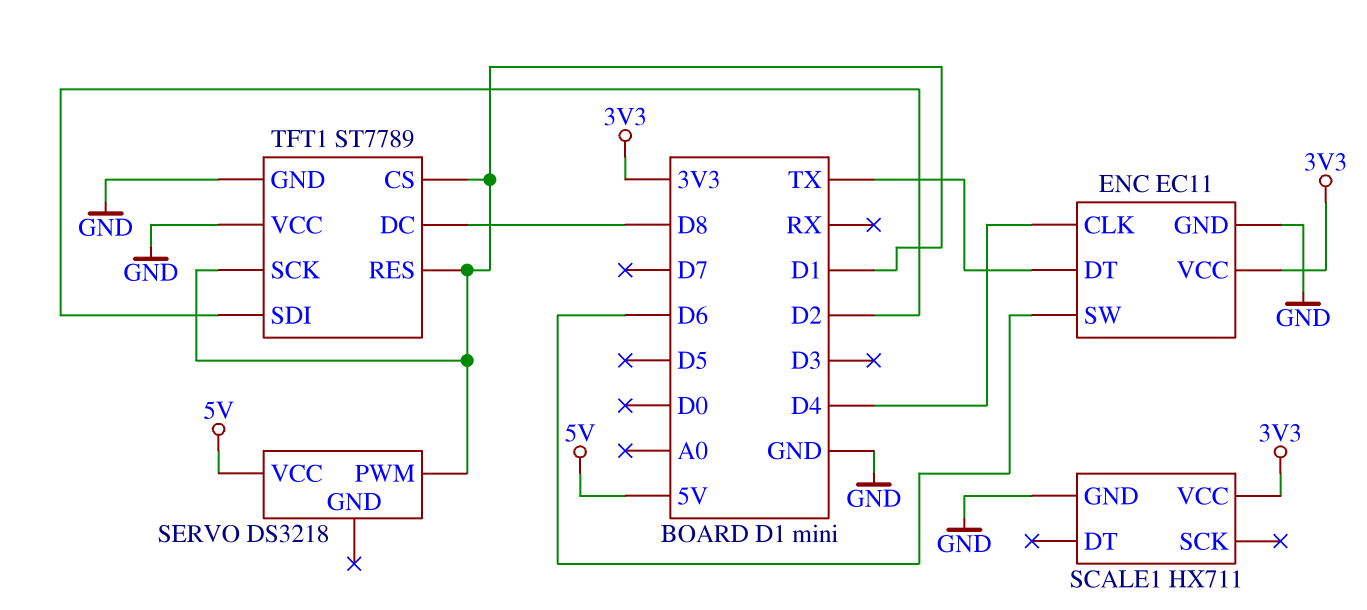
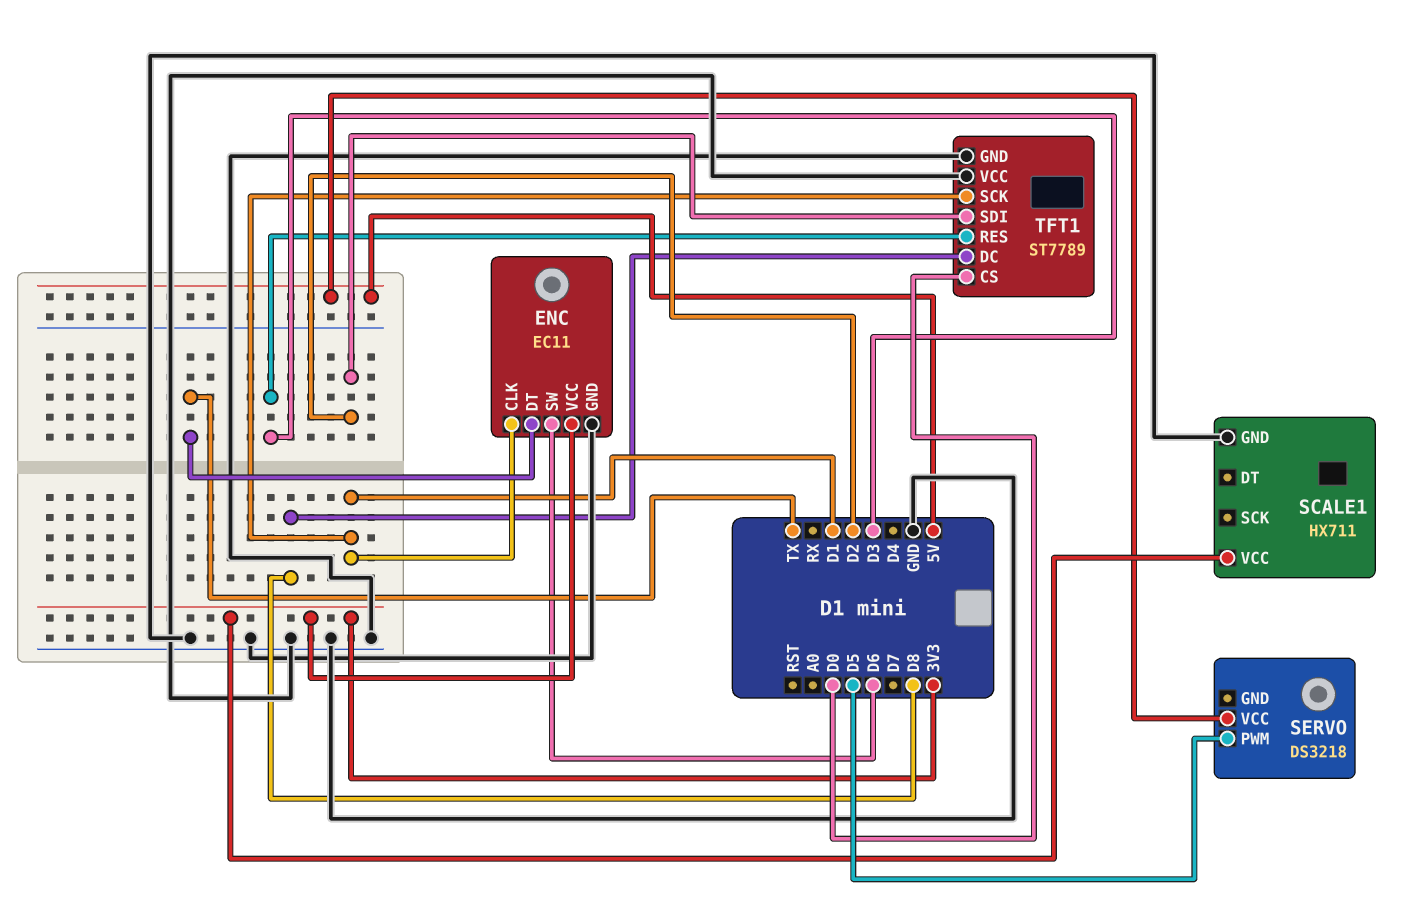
ENC pin CLK: D4 -> D1
SERVO pin PWM: D1 -> D5
TFT1 pin CS: D1 -> D0
TFT1 pin RES: D1 -> D3

